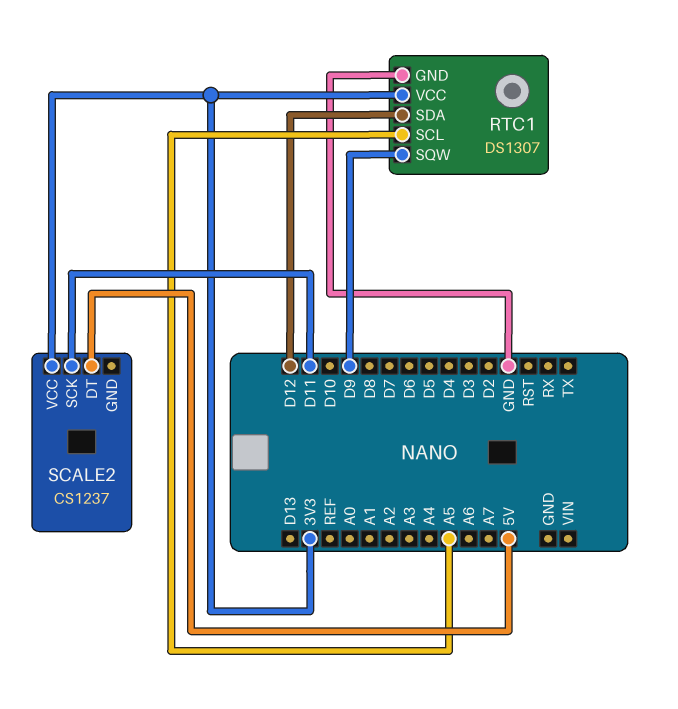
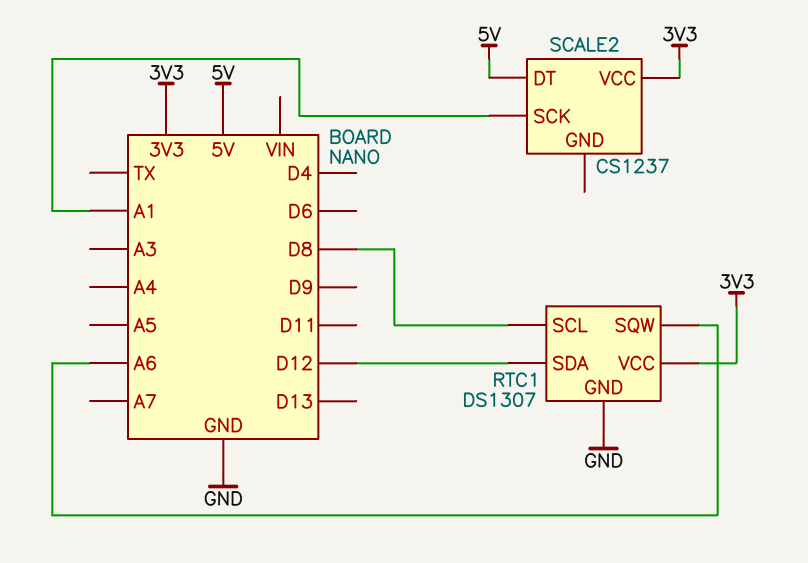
RTC1 pin SCL: A5 -> D8
RTC1 pin SQW: D9 -> A6
SCALE2 pin SCK: D11 -> A1

